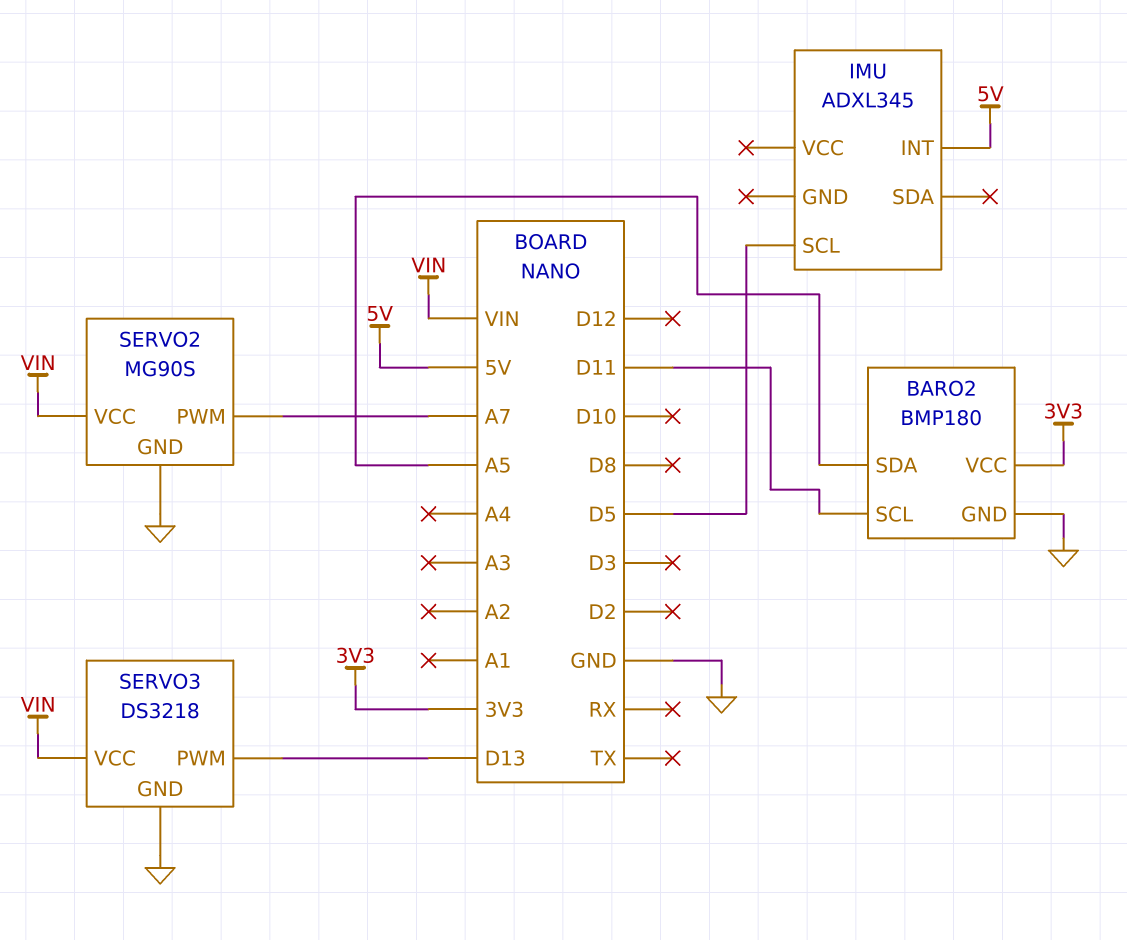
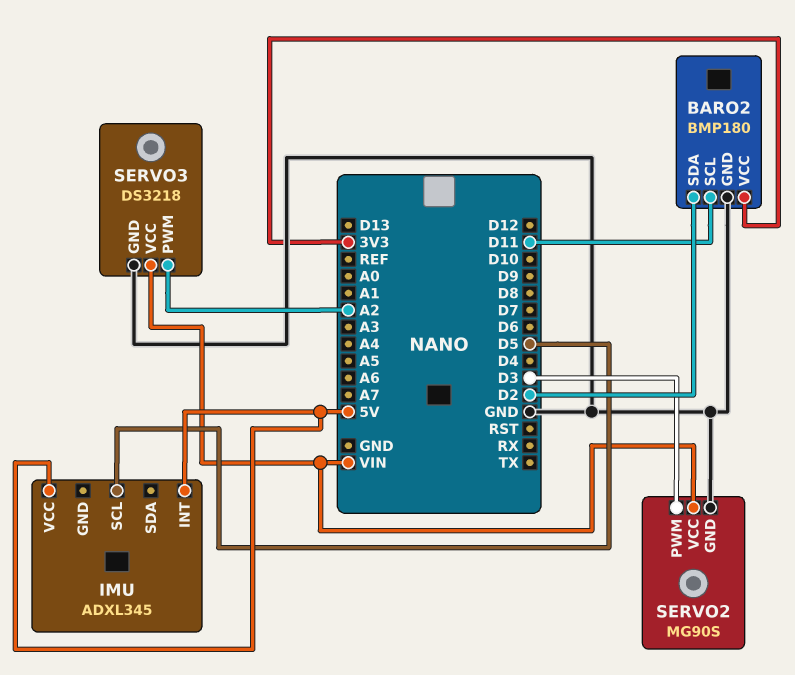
BARO2 pin SDA: A5 -> D2
IMU pin VCC: none -> 5V
SERVO2 pin PWM: A7 -> D3
SERVO3 pin PWM: D13 -> A2

